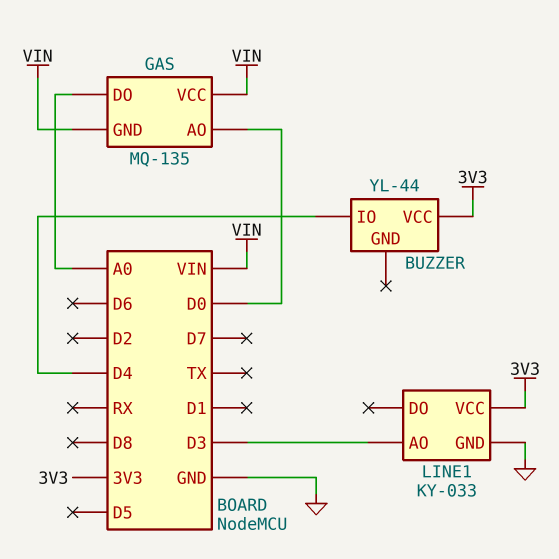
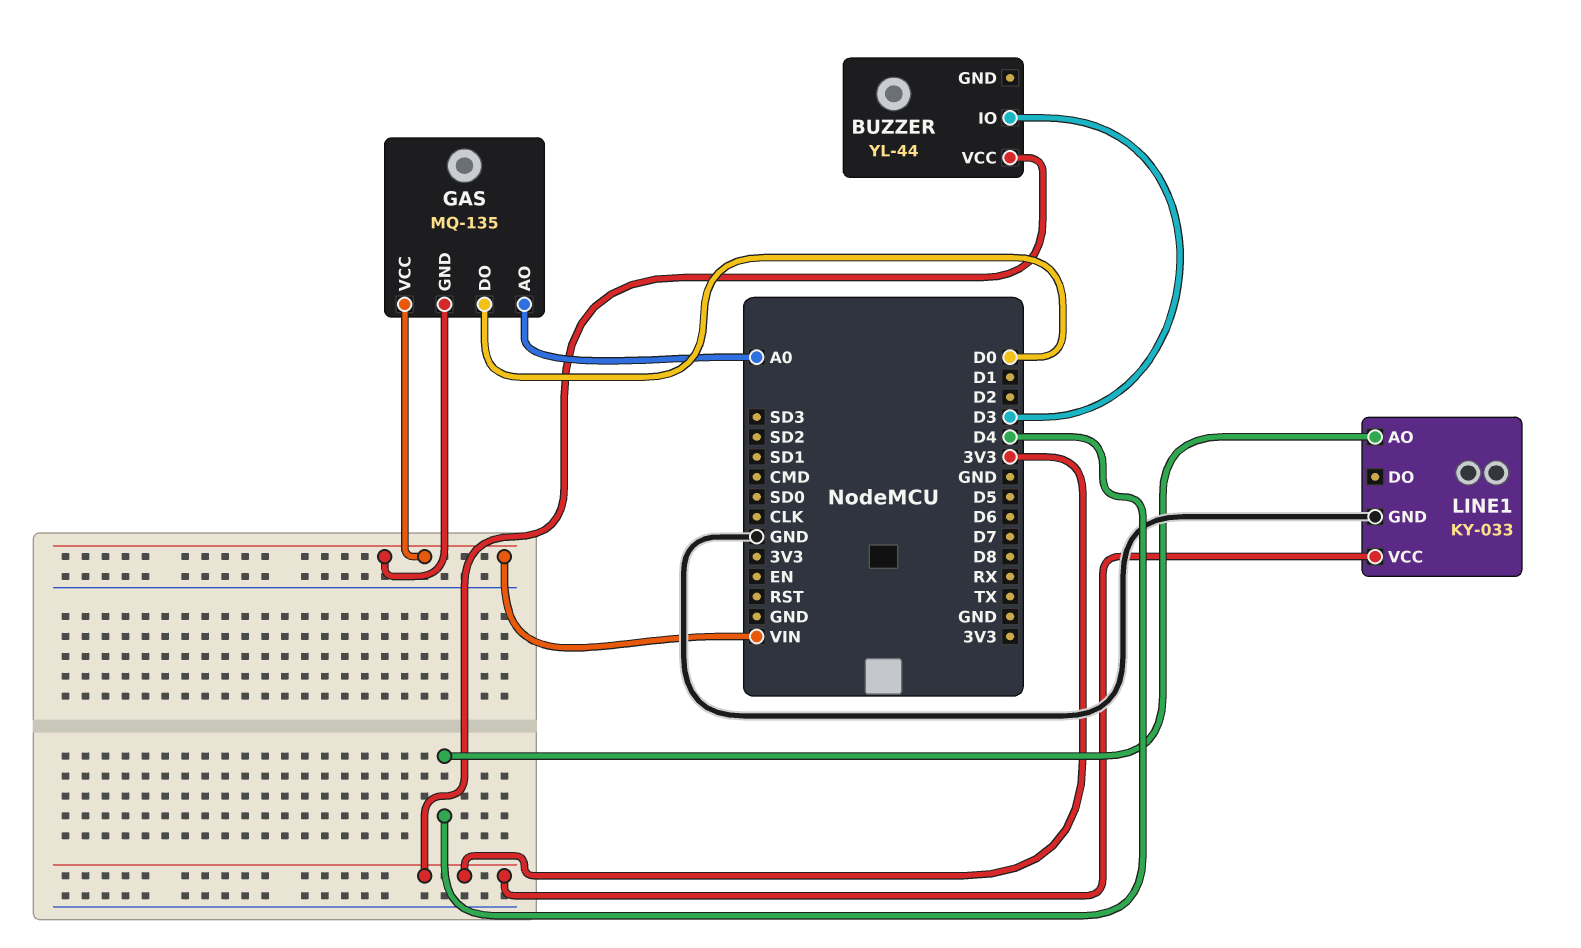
BUZZER pin IO: D4 -> D3
GAS pin AO: D0 -> A0
GAS pin DO: A0 -> D0
LINE1 pin AO: D3 -> D4

